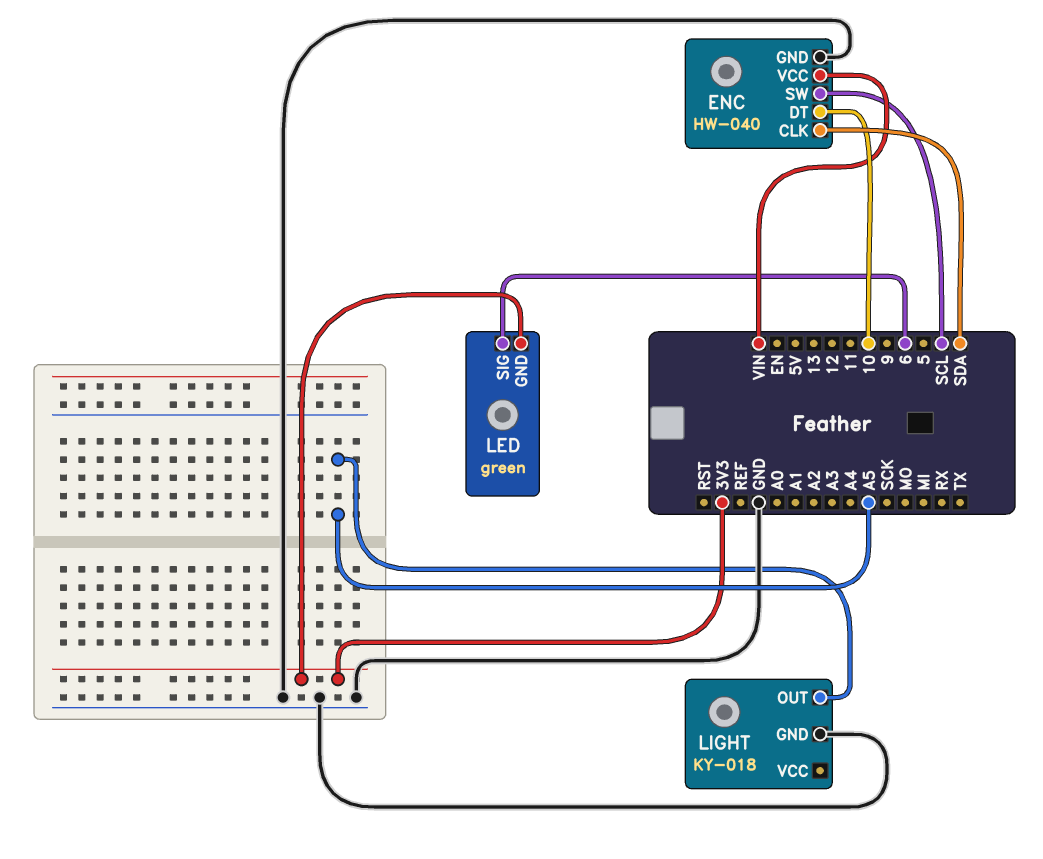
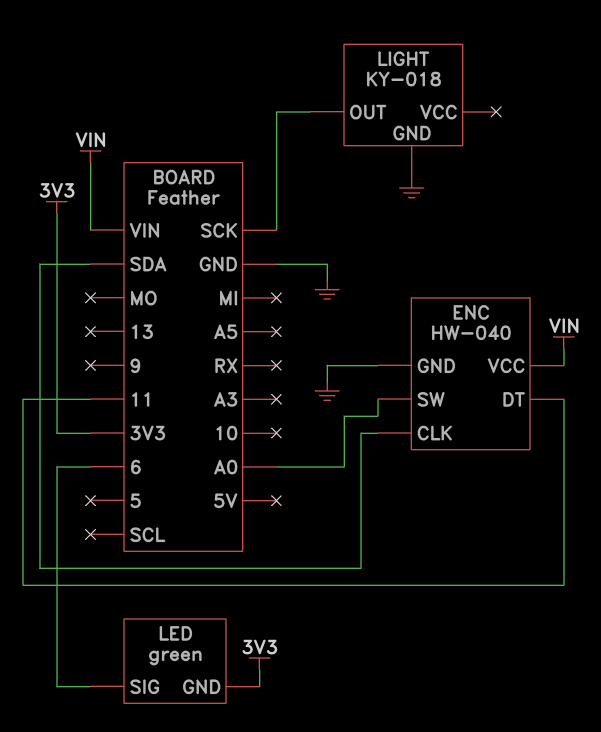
ENC pin DT: 10 -> 11
ENC pin SW: SCL -> A0
LIGHT pin OUT: A5 -> SCK

